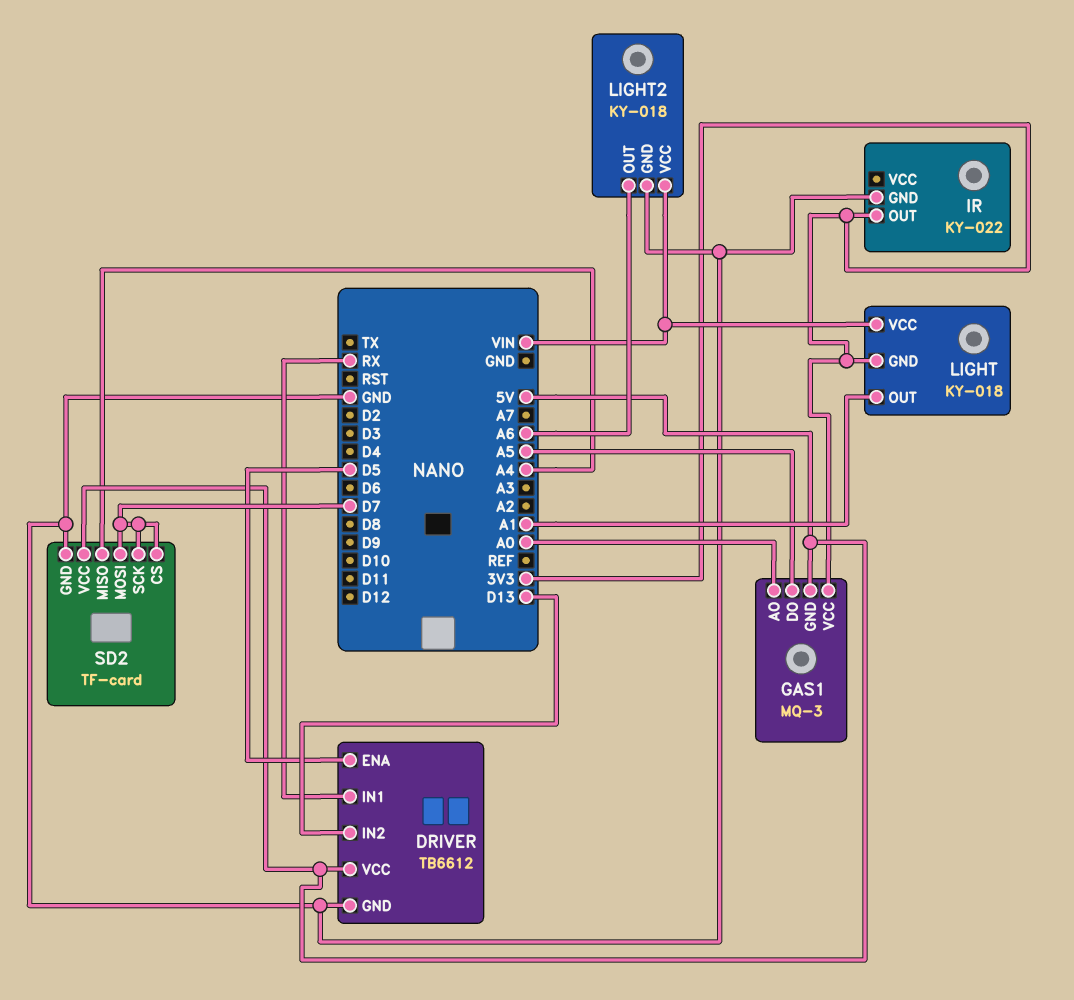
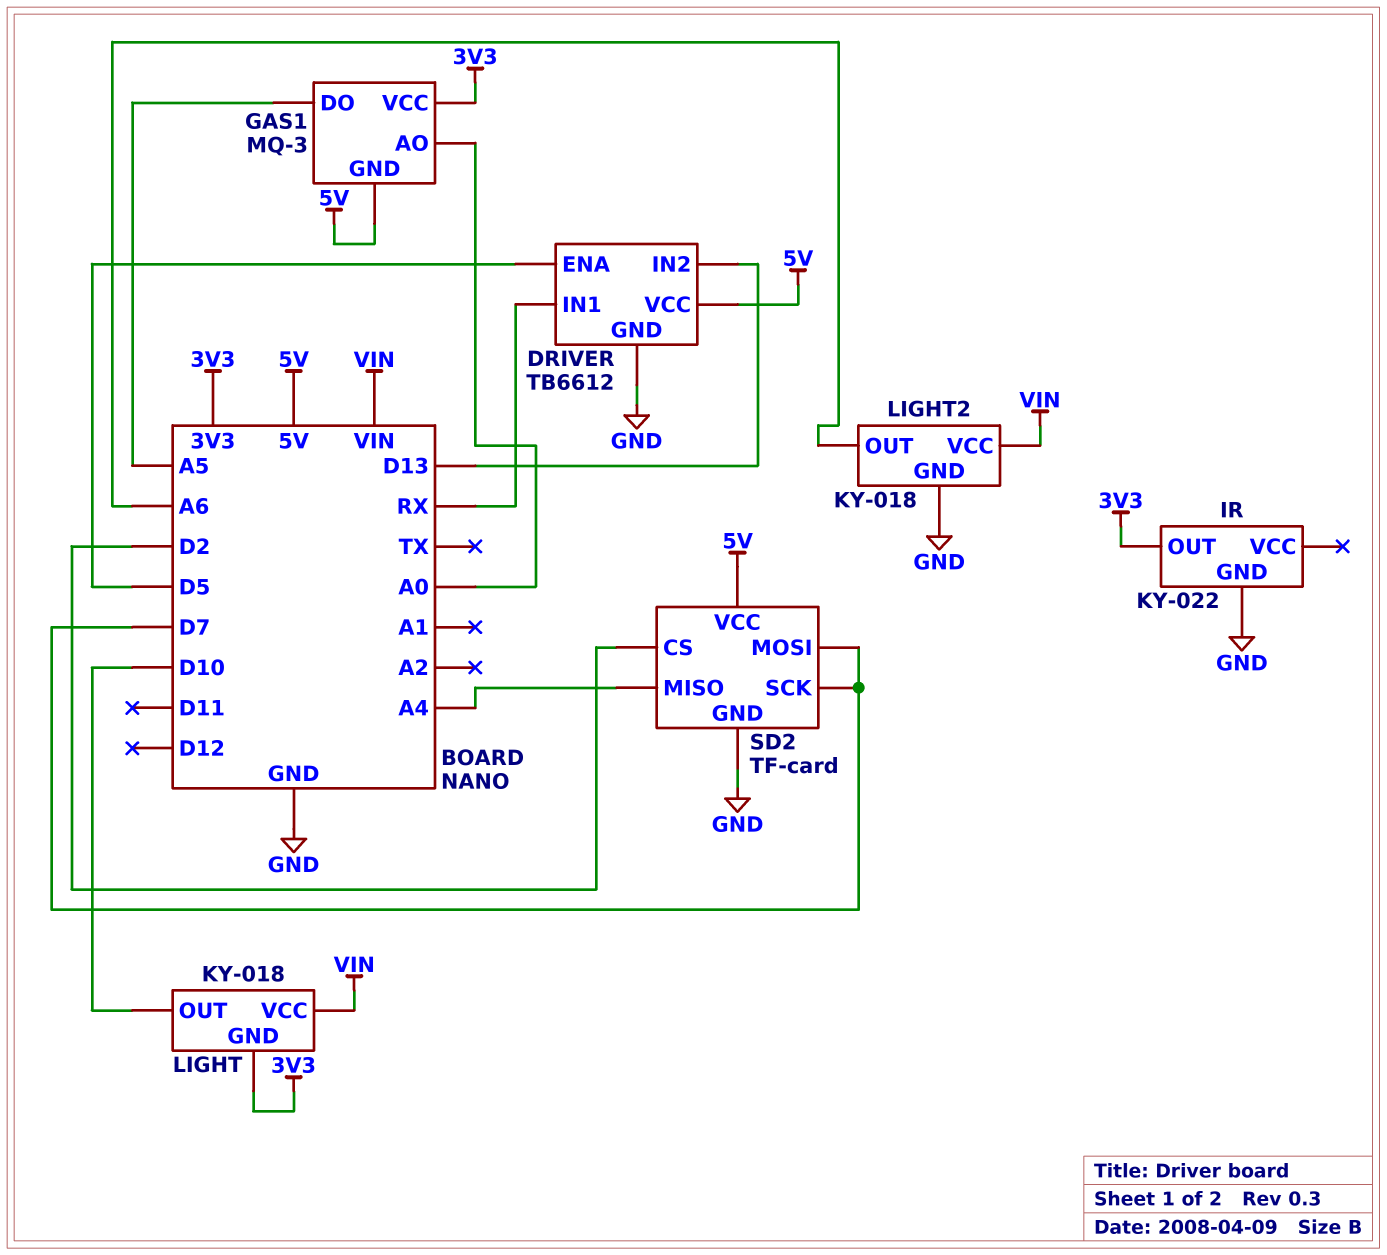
LIGHT pin OUT: A1 -> D10
SD2 pin CS: D7 -> D2

